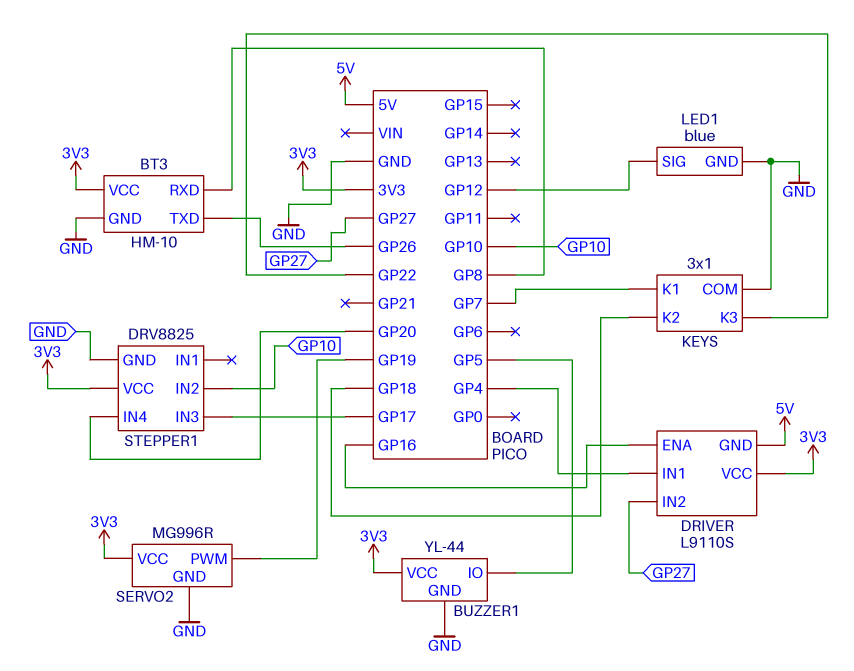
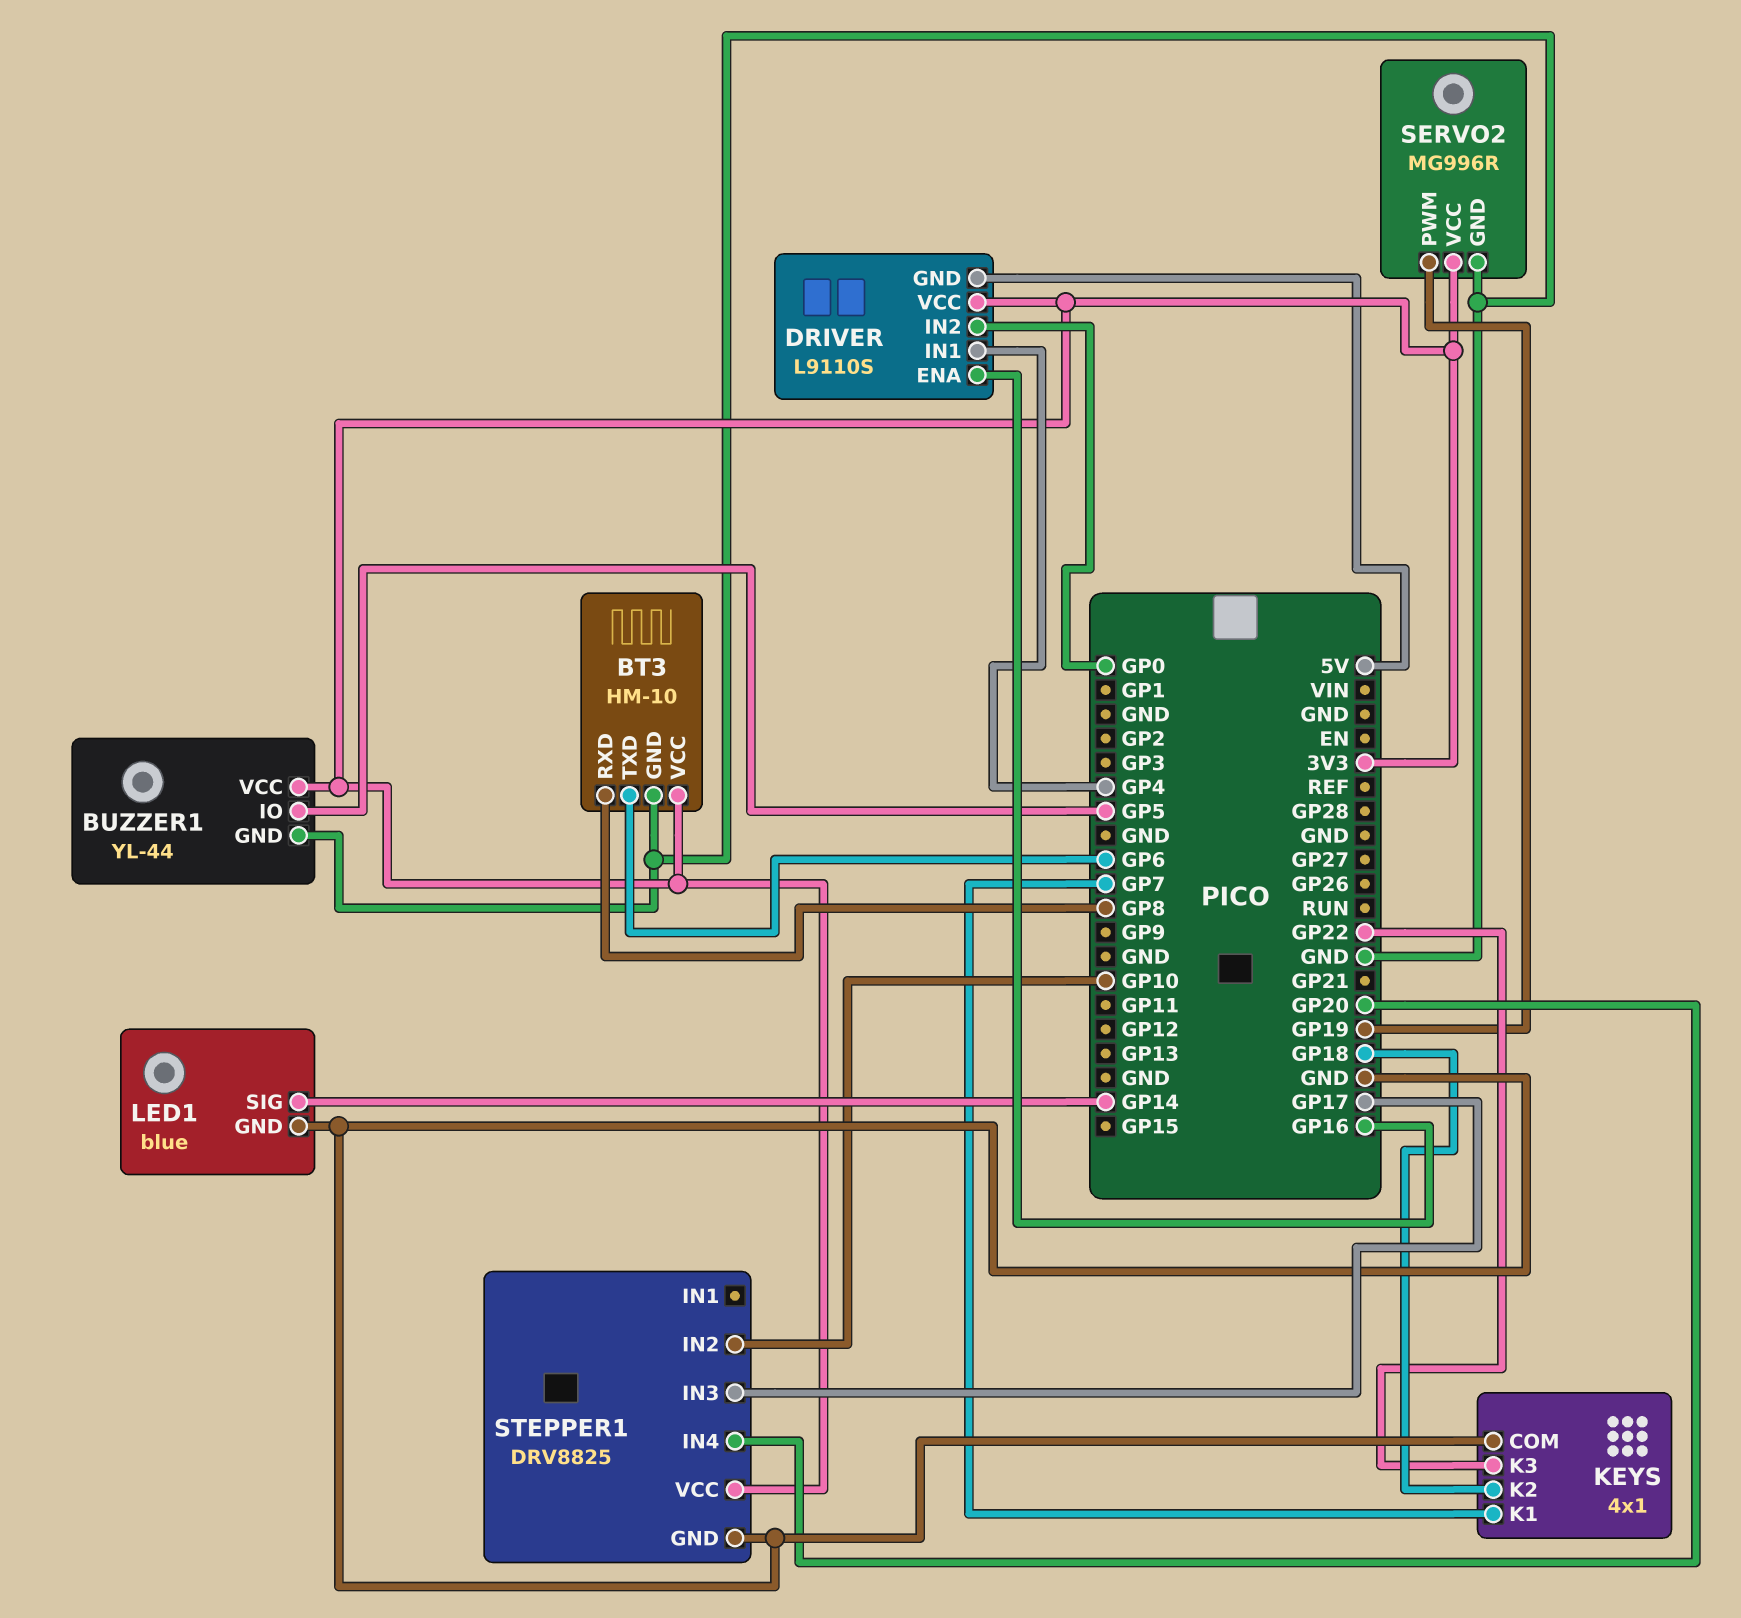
BT3 pin TXD: GP26 -> GP6
DRIVER pin IN2: GP27 -> GP0
KEYS: 3x1 -> 4x1
LED1 pin SIG: GP12 -> GP14

